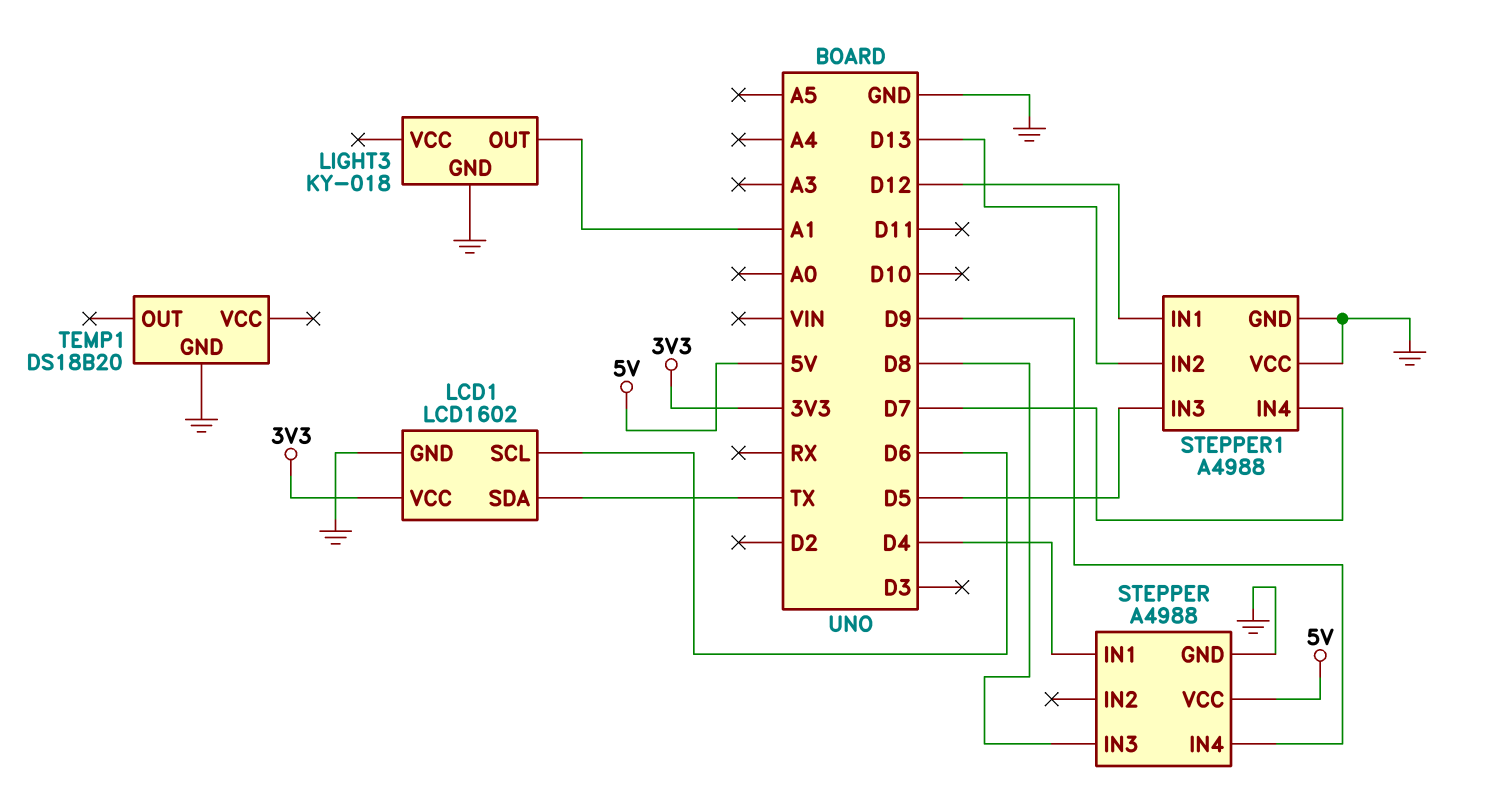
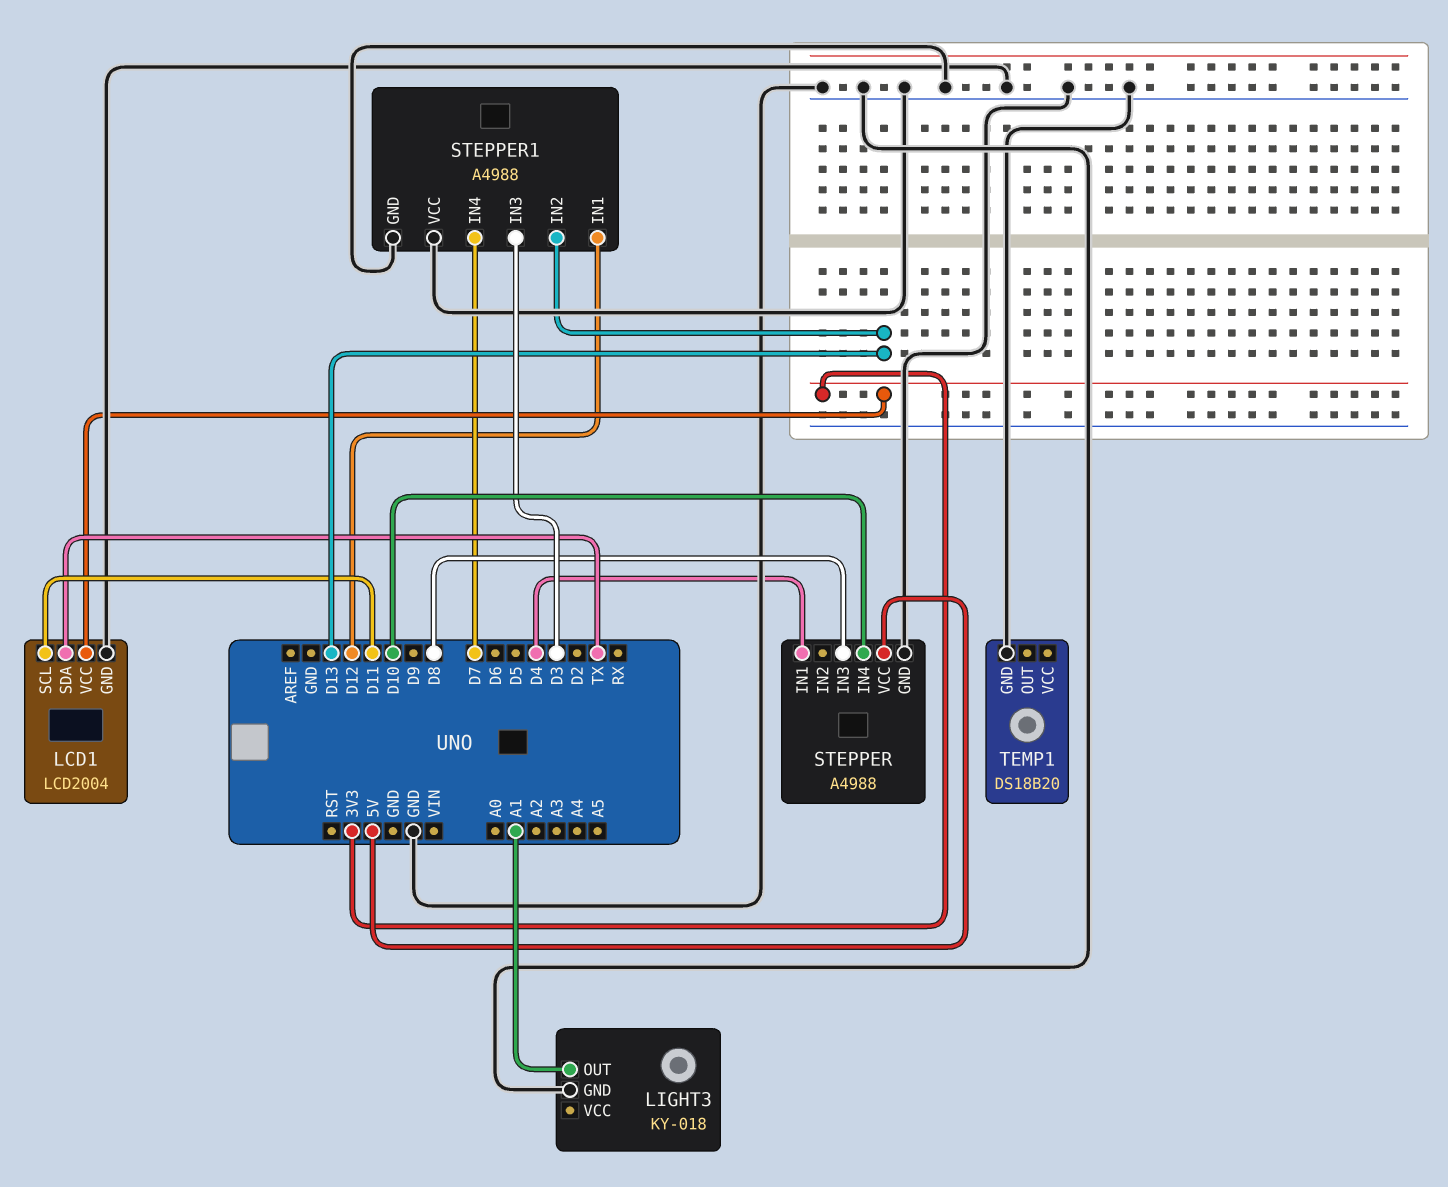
LCD1: LCD1602 -> LCD2004
LCD1 pin SCL: D6 -> D11
STEPPER pin IN4: D9 -> D10
STEPPER1 pin IN3: D5 -> D3

